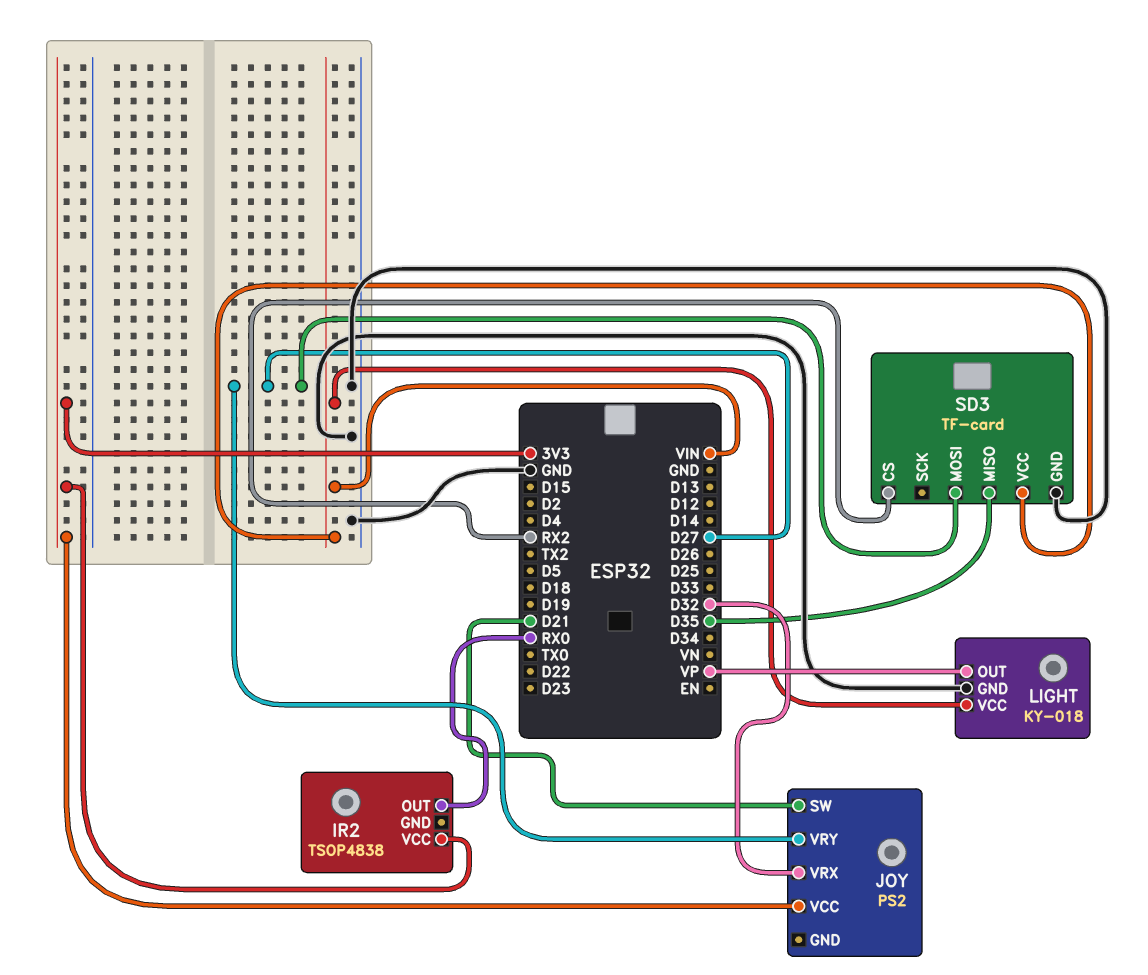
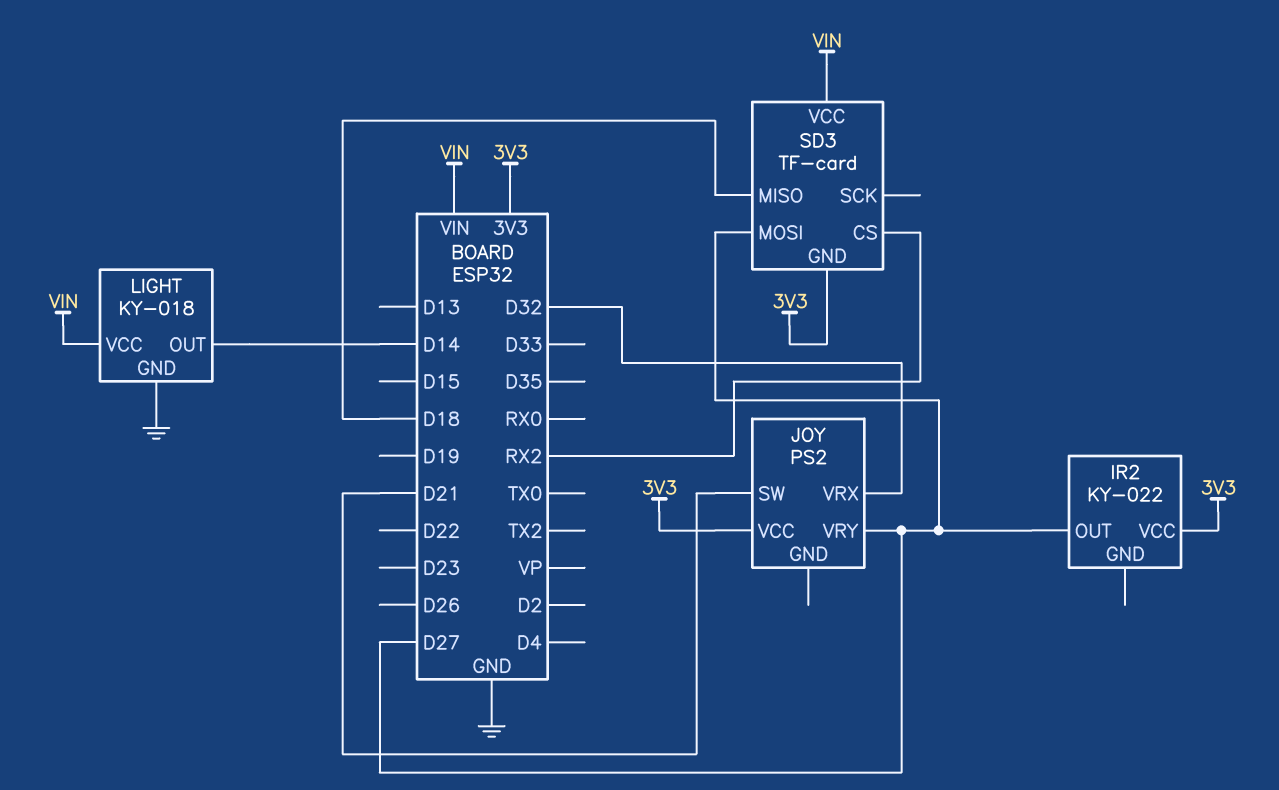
IR2: TSOP4838 -> KY-022
IR2 pin OUT: RX0 -> D27
LIGHT pin OUT: VP -> D14
SD3 pin GND: GND -> 3V3
SD3 pin MISO: D35 -> D18

